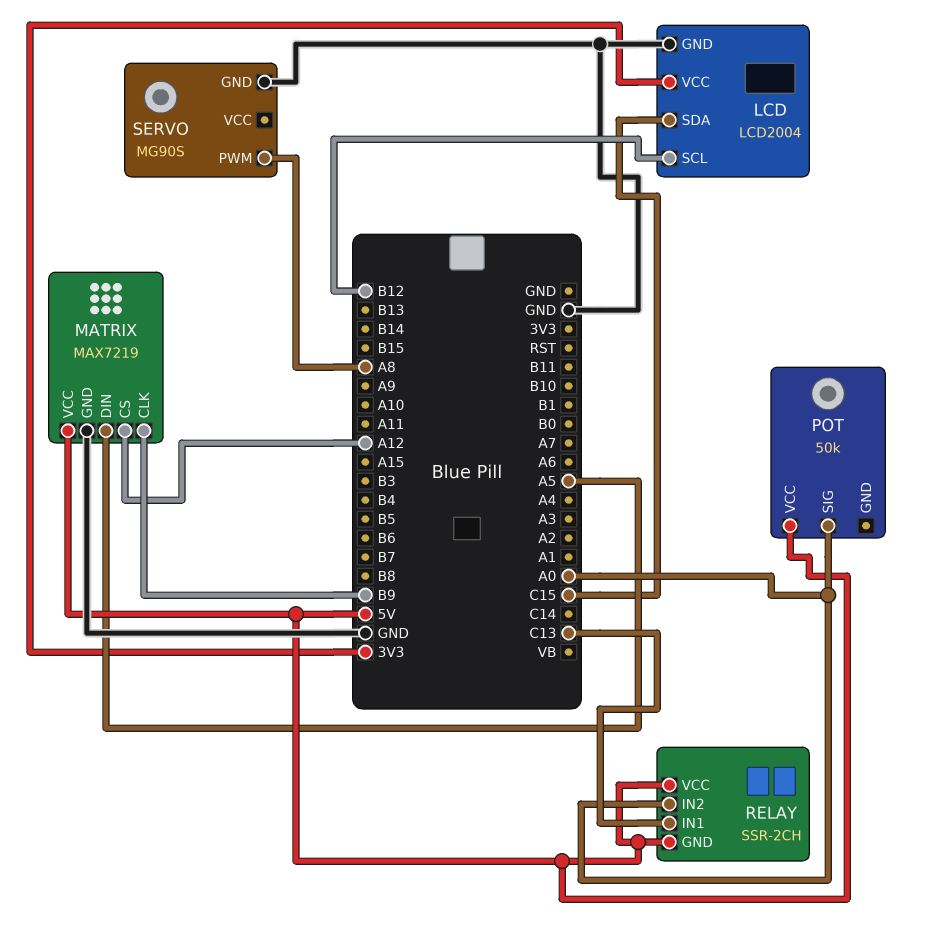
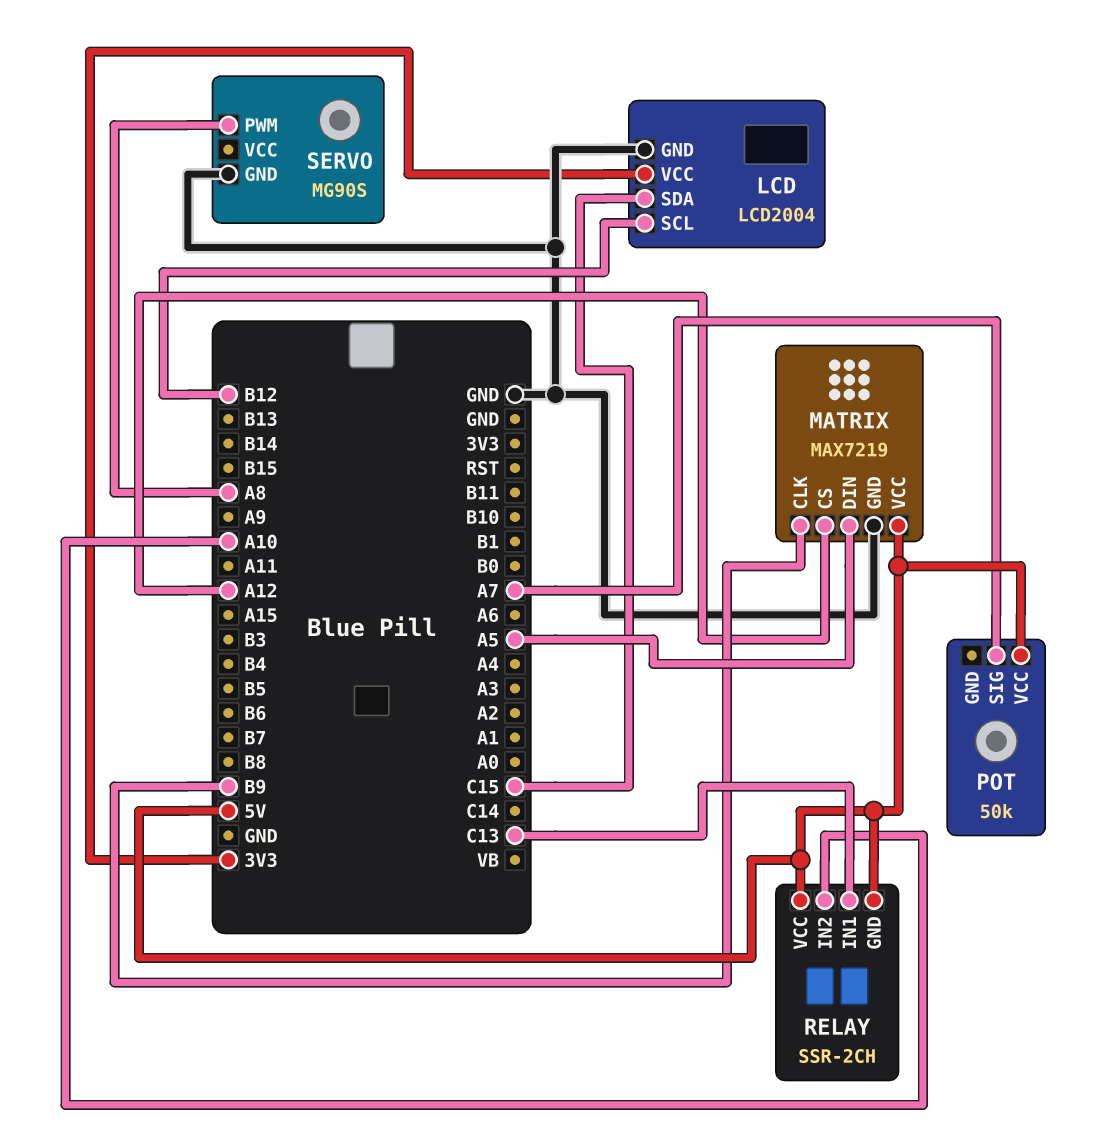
POT pin SIG: A0 -> A7
RELAY pin IN2: A0 -> A10

